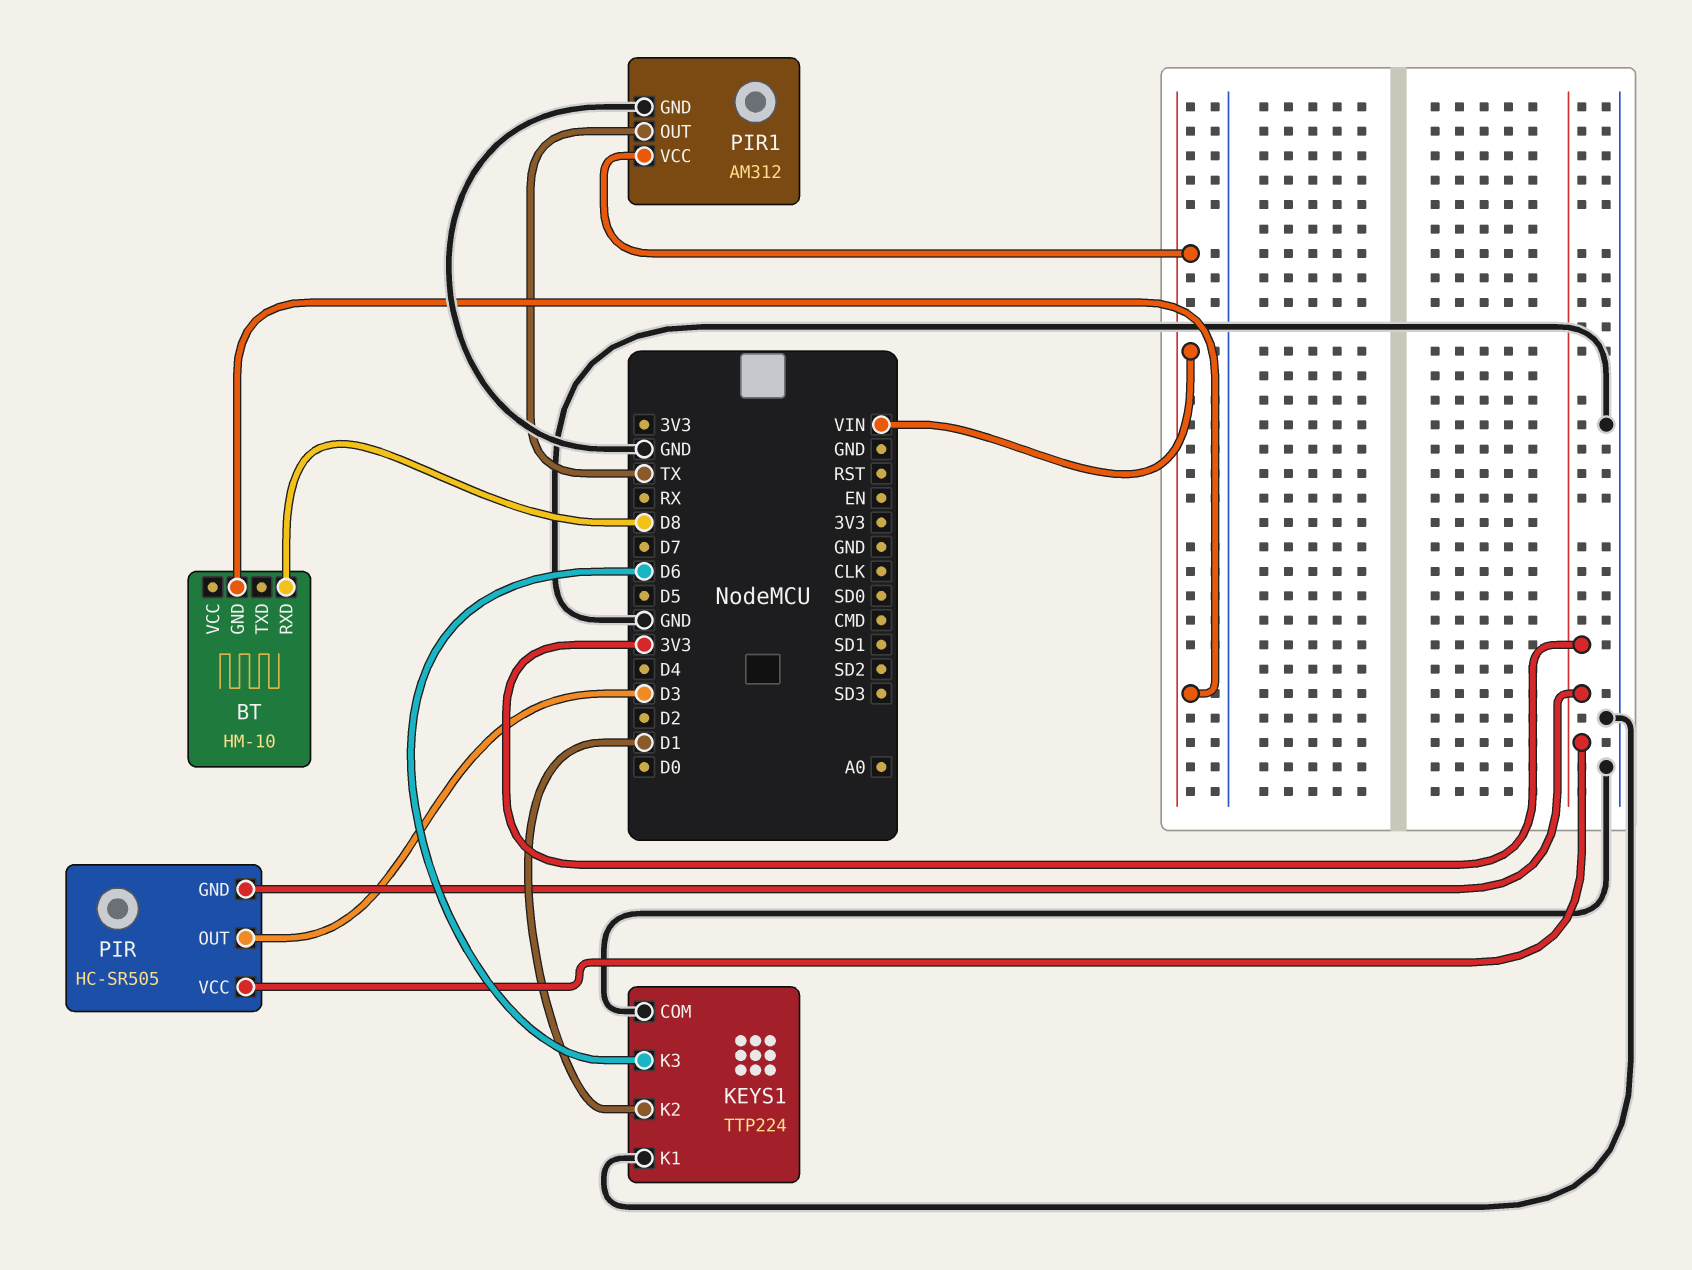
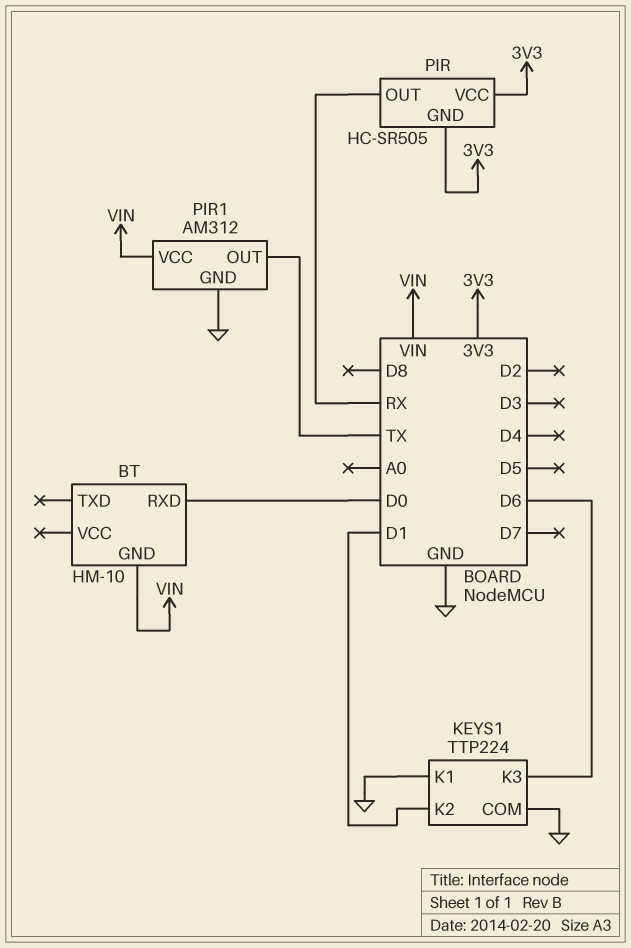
BT pin RXD: D8 -> D0
PIR pin OUT: D3 -> RX

